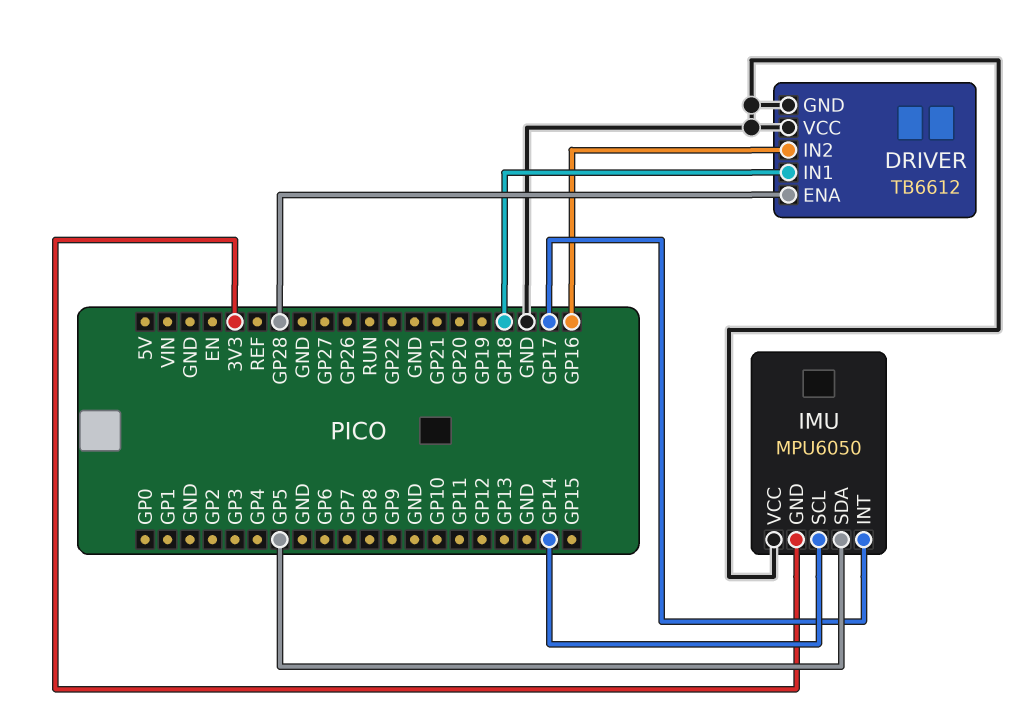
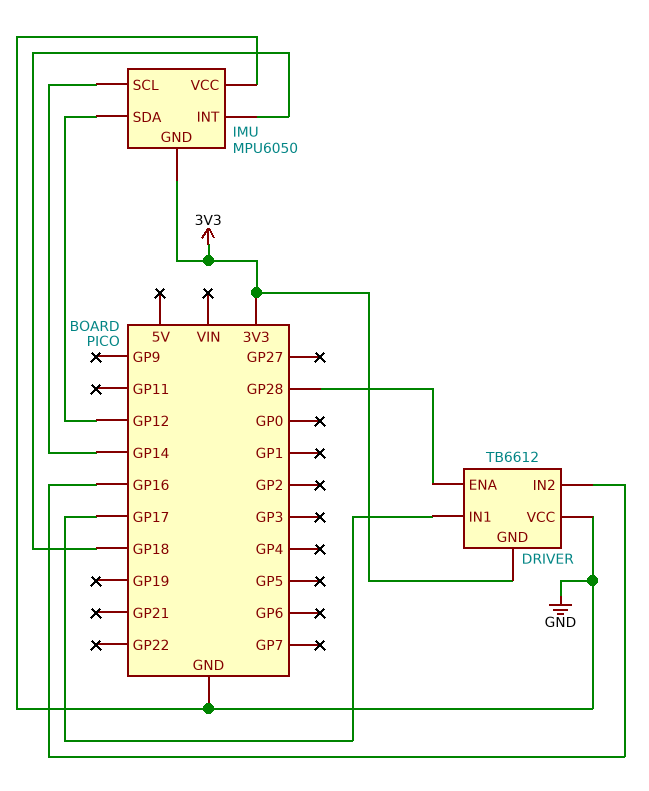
DRIVER pin GND: GND -> 3V3
DRIVER pin IN1: GP18 -> GP17
IMU pin INT: GP17 -> GP18
IMU pin SDA: GP5 -> GP12

